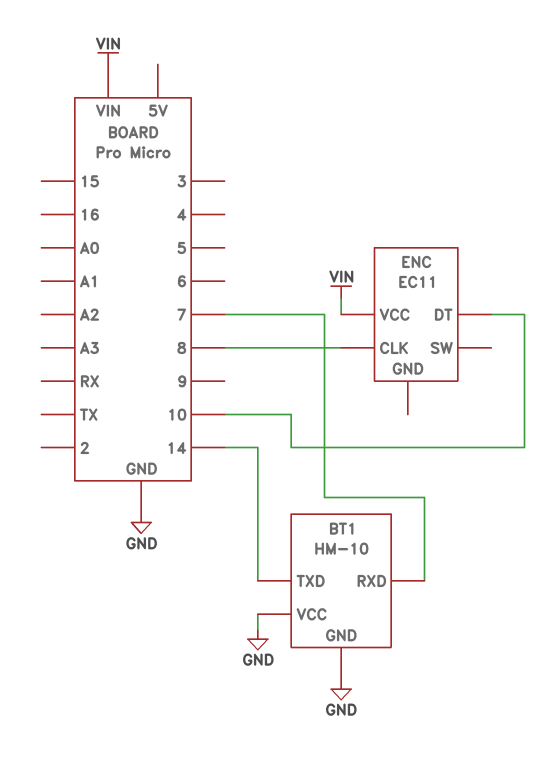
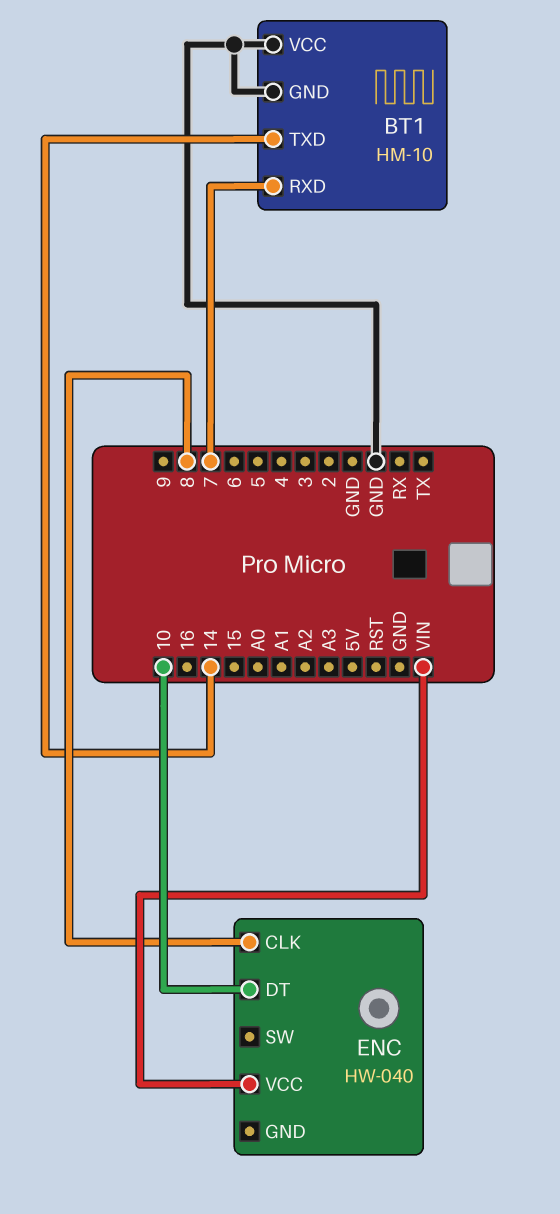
ENC: EC11 -> HW-040

